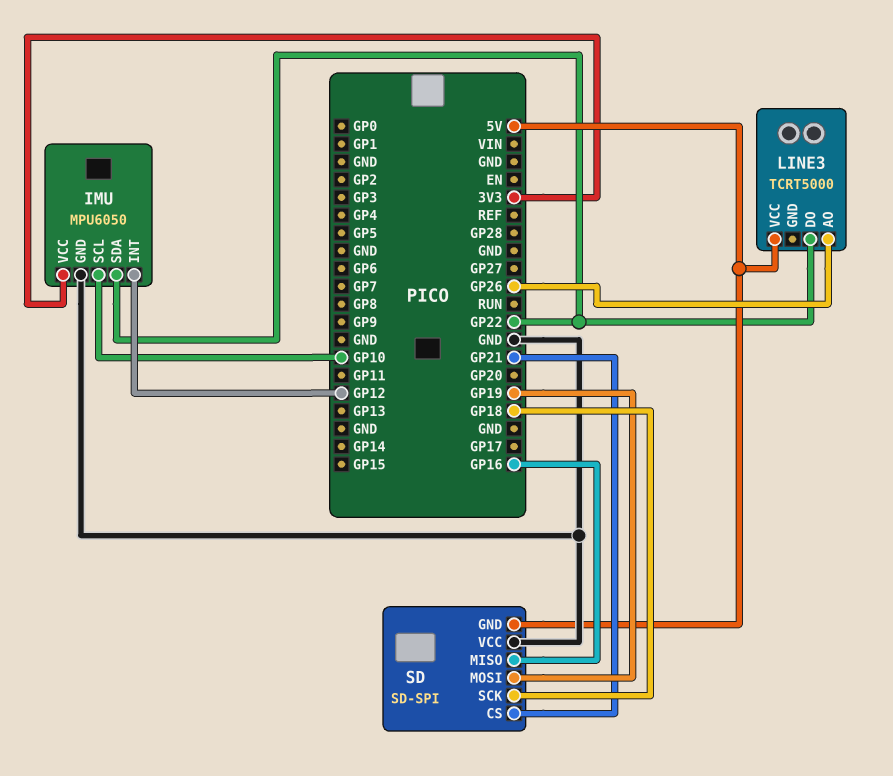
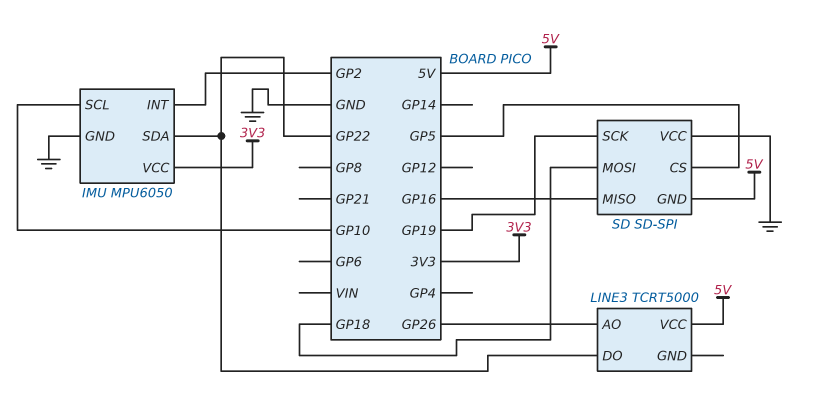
IMU pin INT: GP12 -> GP2
SD pin CS: GP21 -> GP5
SD pin MOSI: GP19 -> GP18
SD pin SCK: GP18 -> GP19

